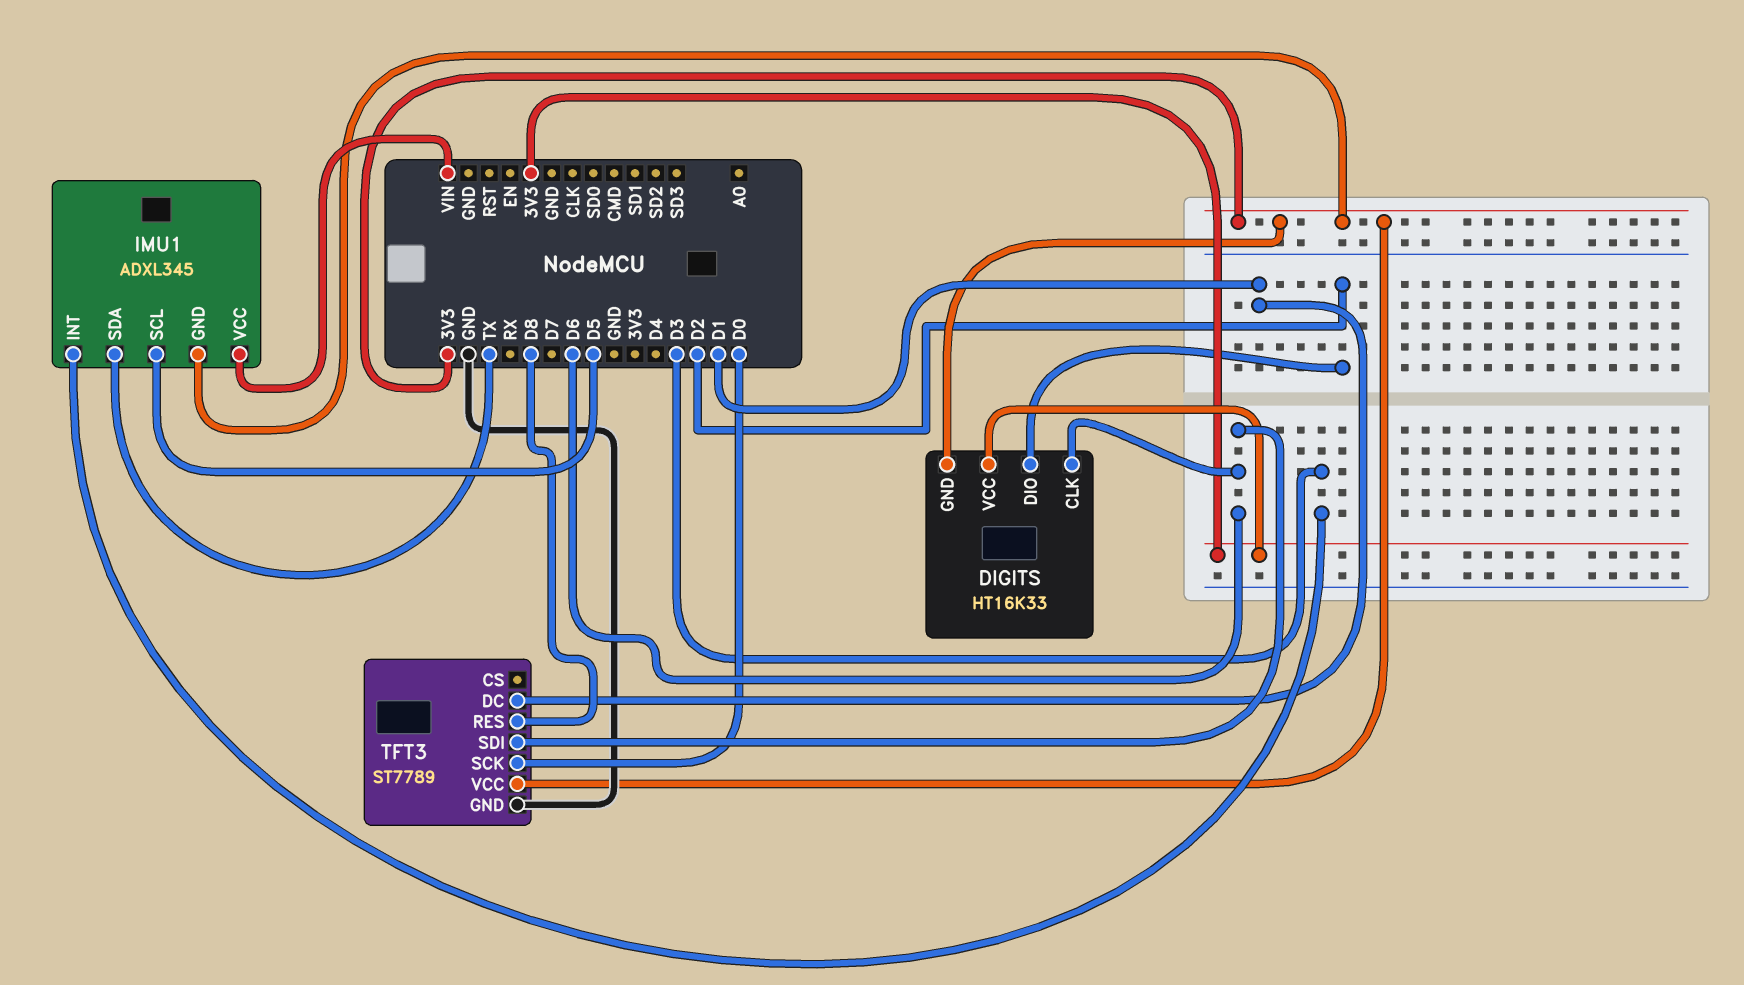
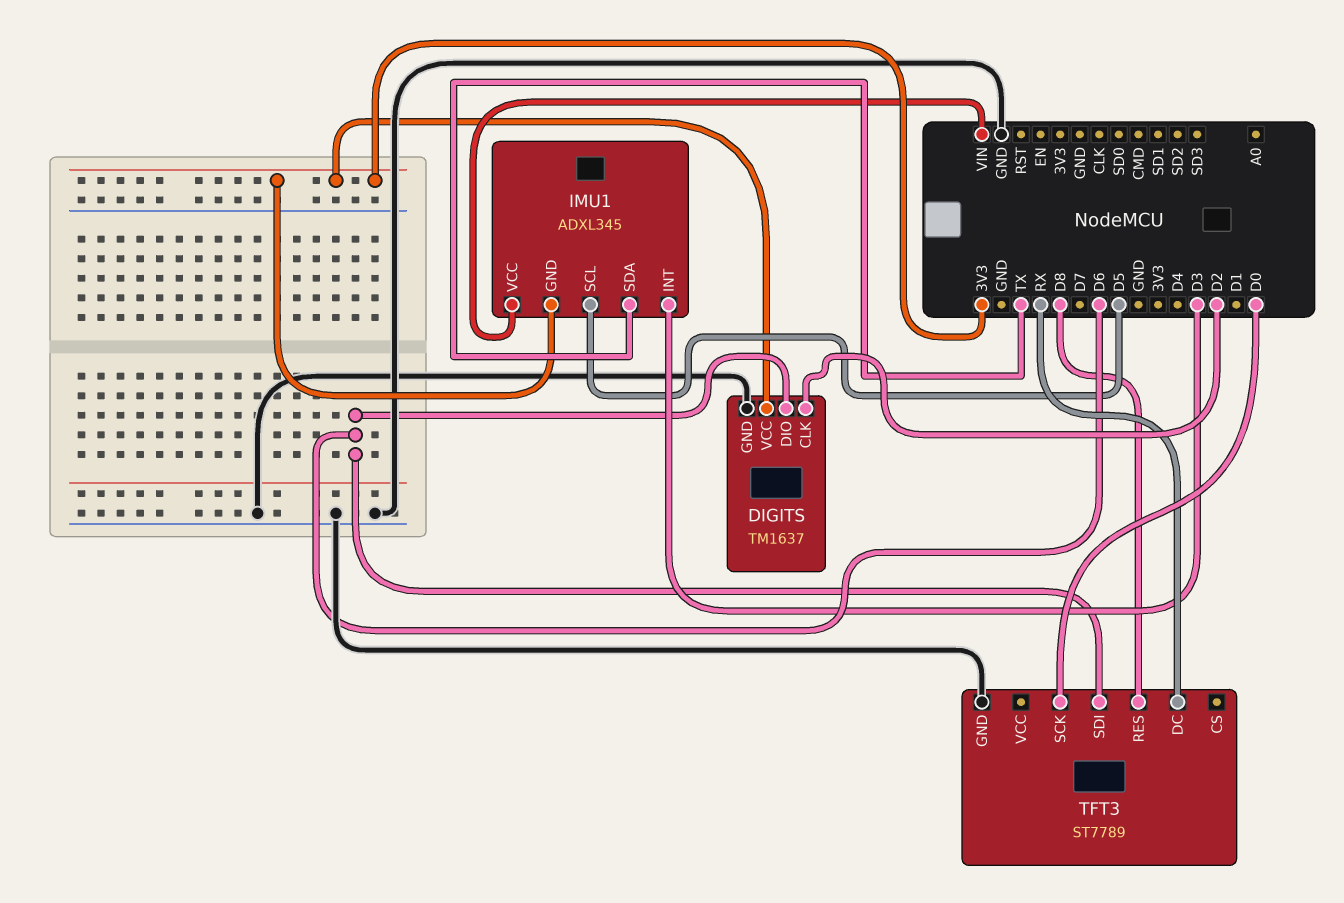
DIGITS: HT16K33 -> TM1637
DIGITS pin CLK: D6 -> D2
DIGITS pin DIO: D2 -> D6
DIGITS pin GND: 3V3 -> GND
TFT3 pin DC: D1 -> RX
TFT3 pin VCC: 3V3 -> none

